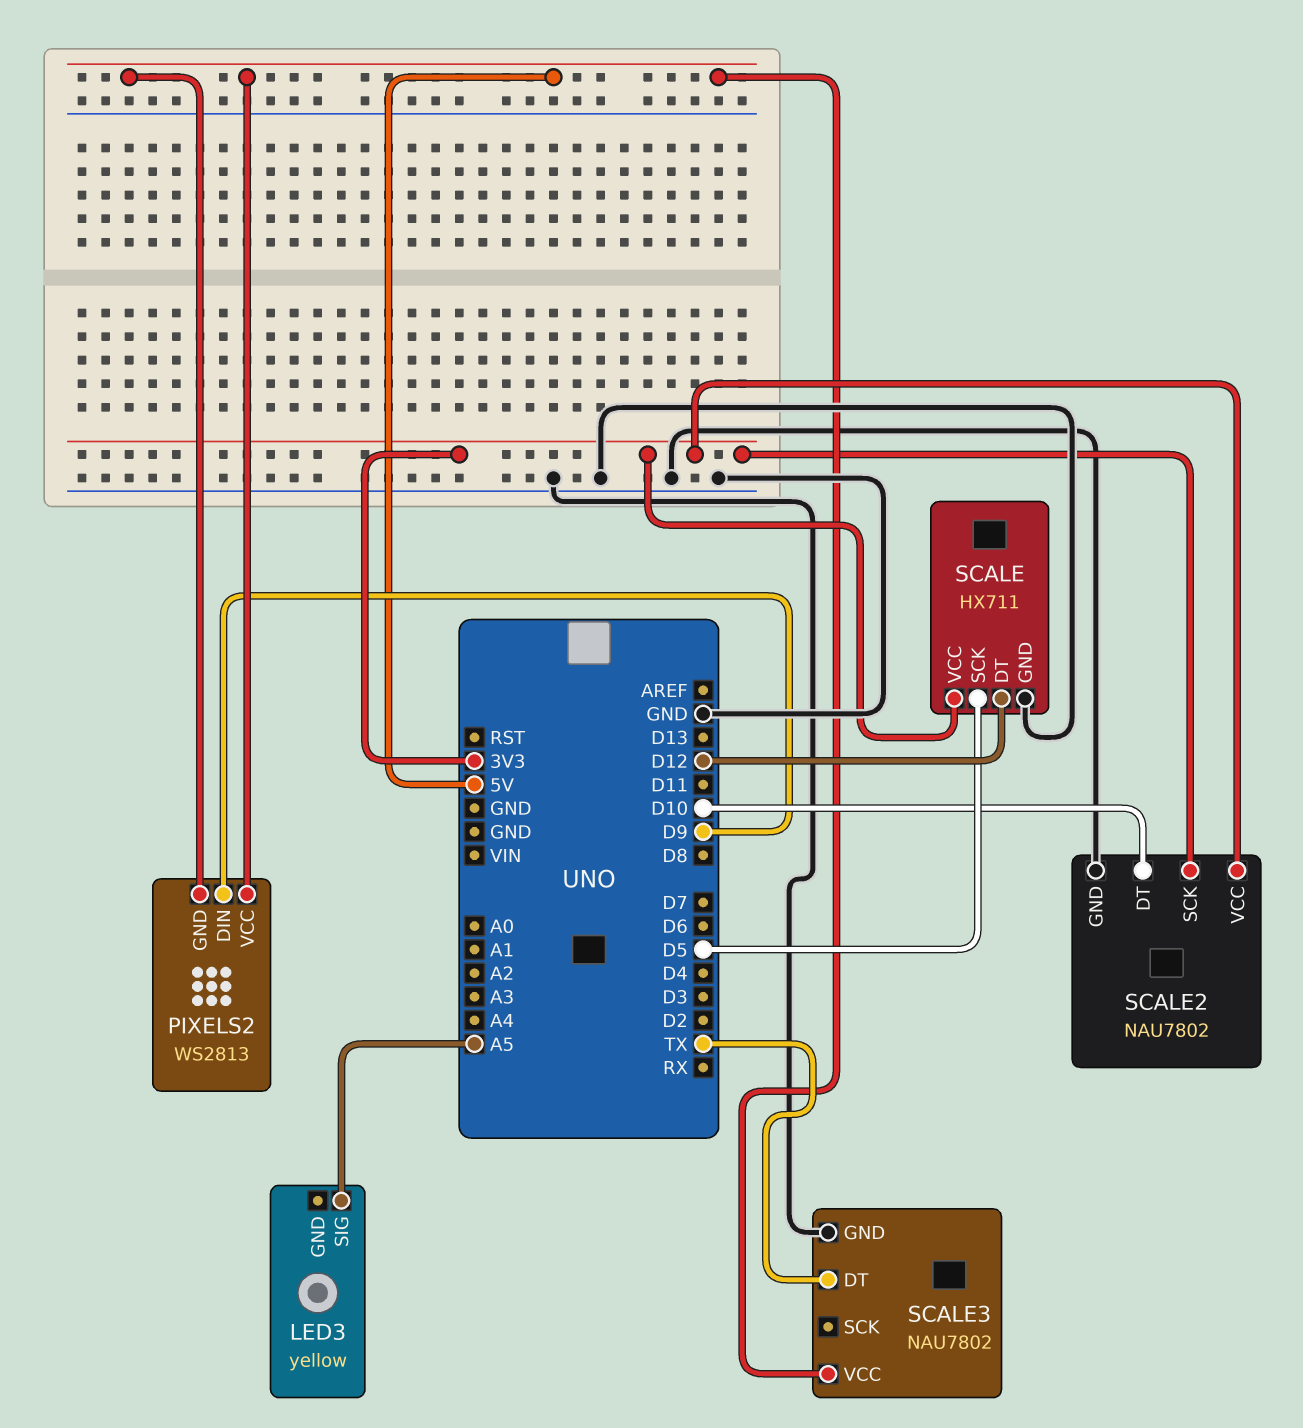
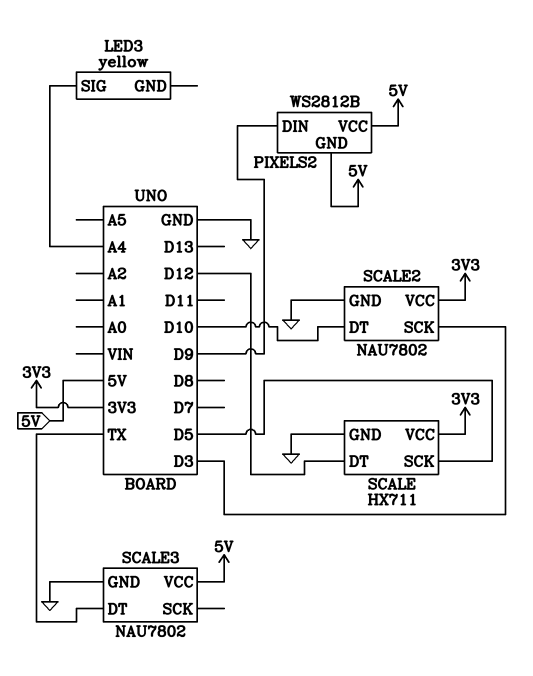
LED3 pin SIG: A5 -> A4
PIXELS2: WS2813 -> WS2812B
SCALE2 pin SCK: 3V3 -> D3

